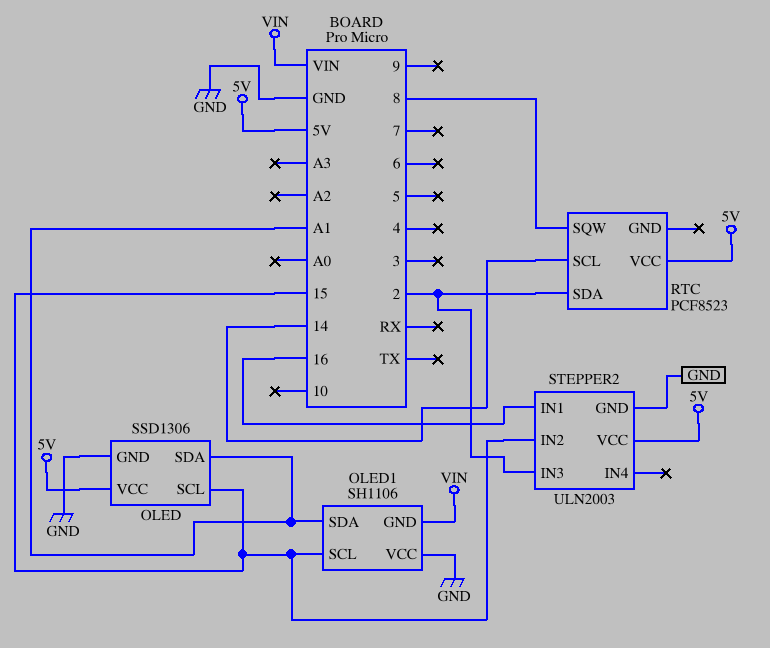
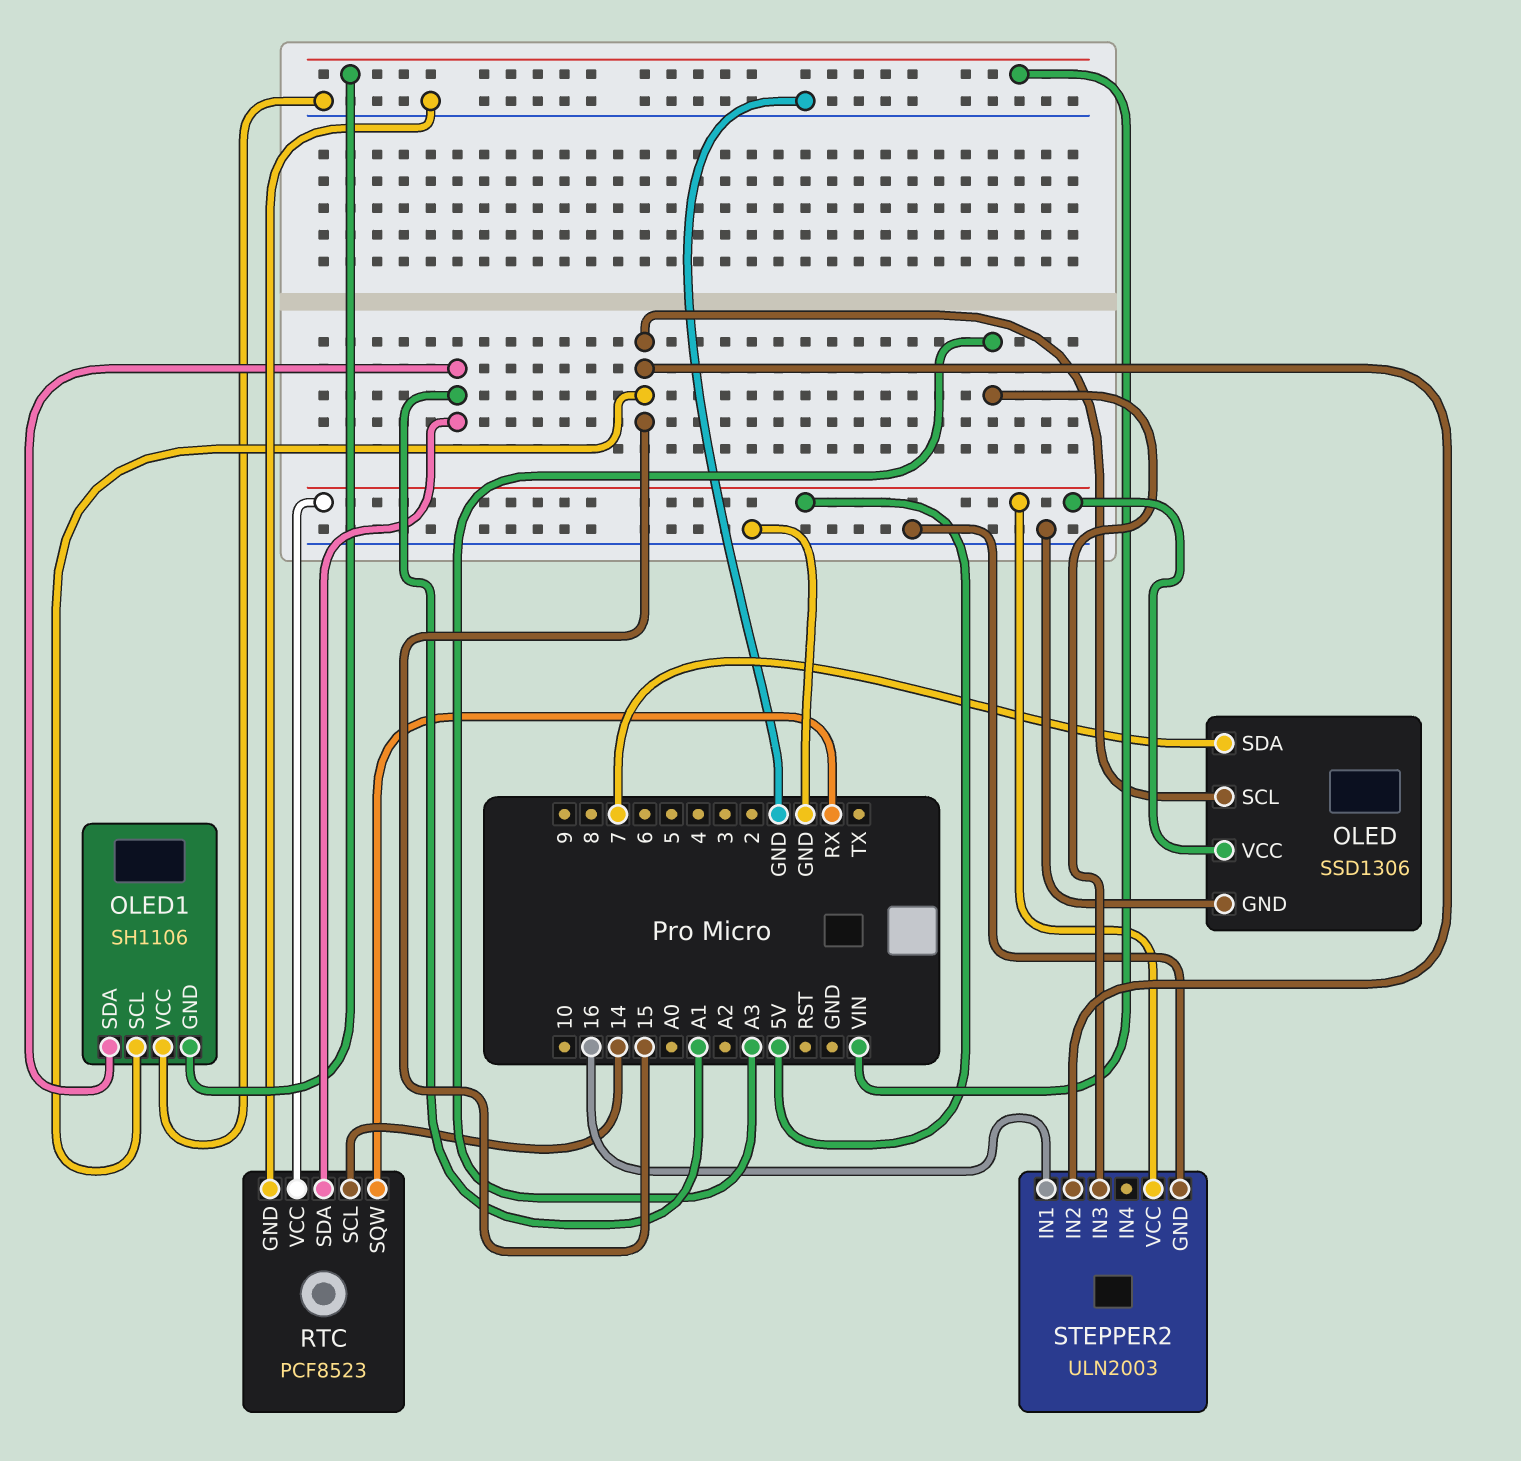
OLED pin SDA: A1 -> 7
RTC pin GND: none -> GND
RTC pin SDA: 2 -> A1
RTC pin SQW: 8 -> RX
STEPPER2 pin IN3: 2 -> A3

